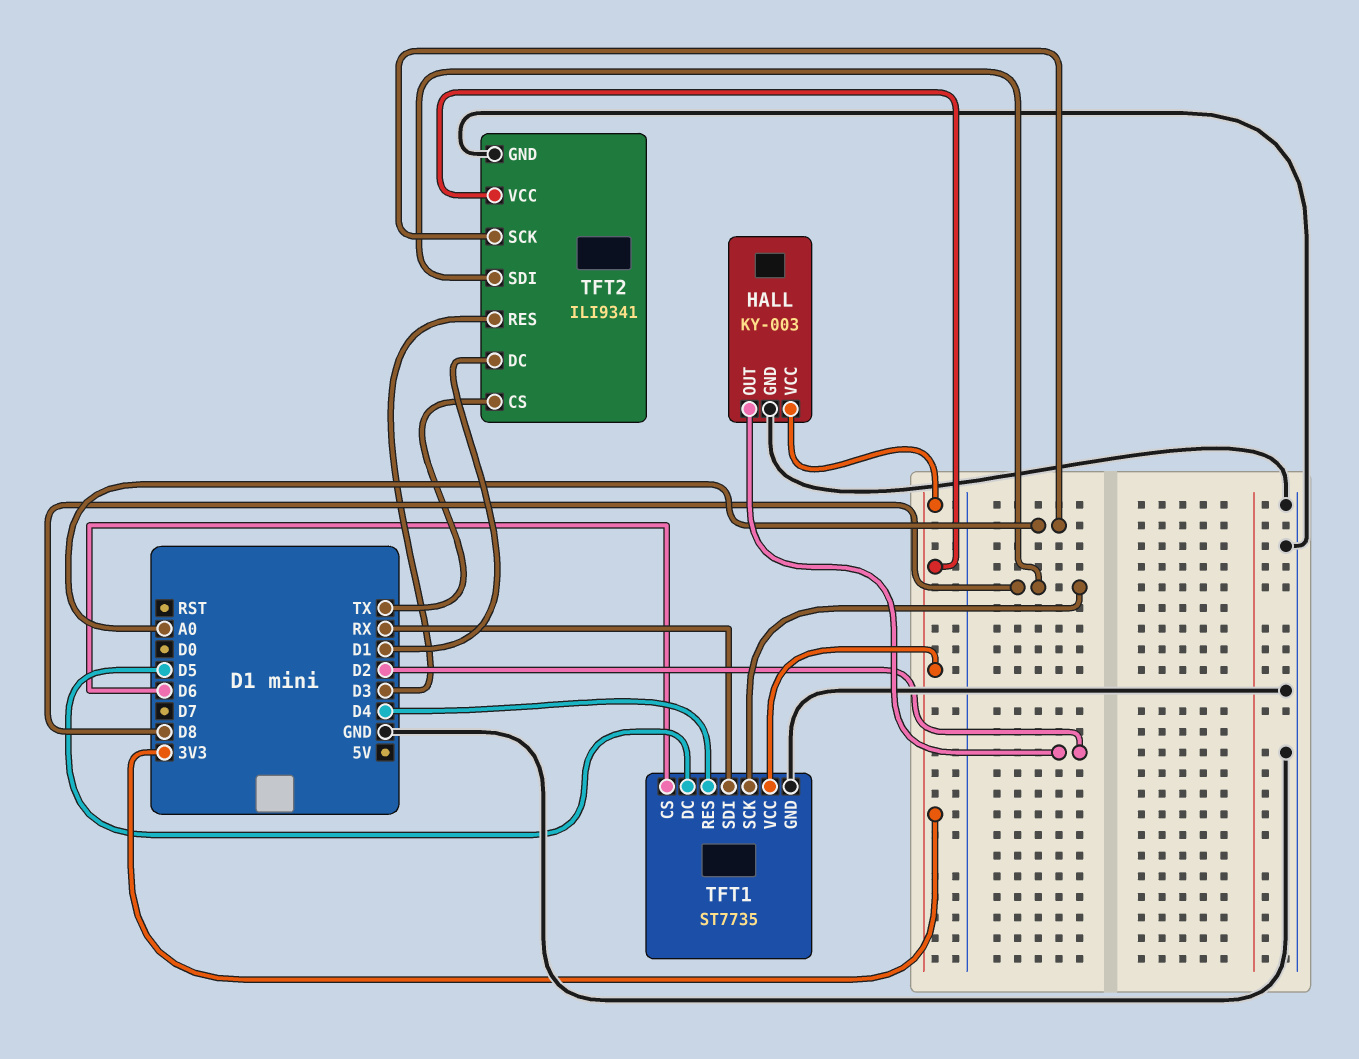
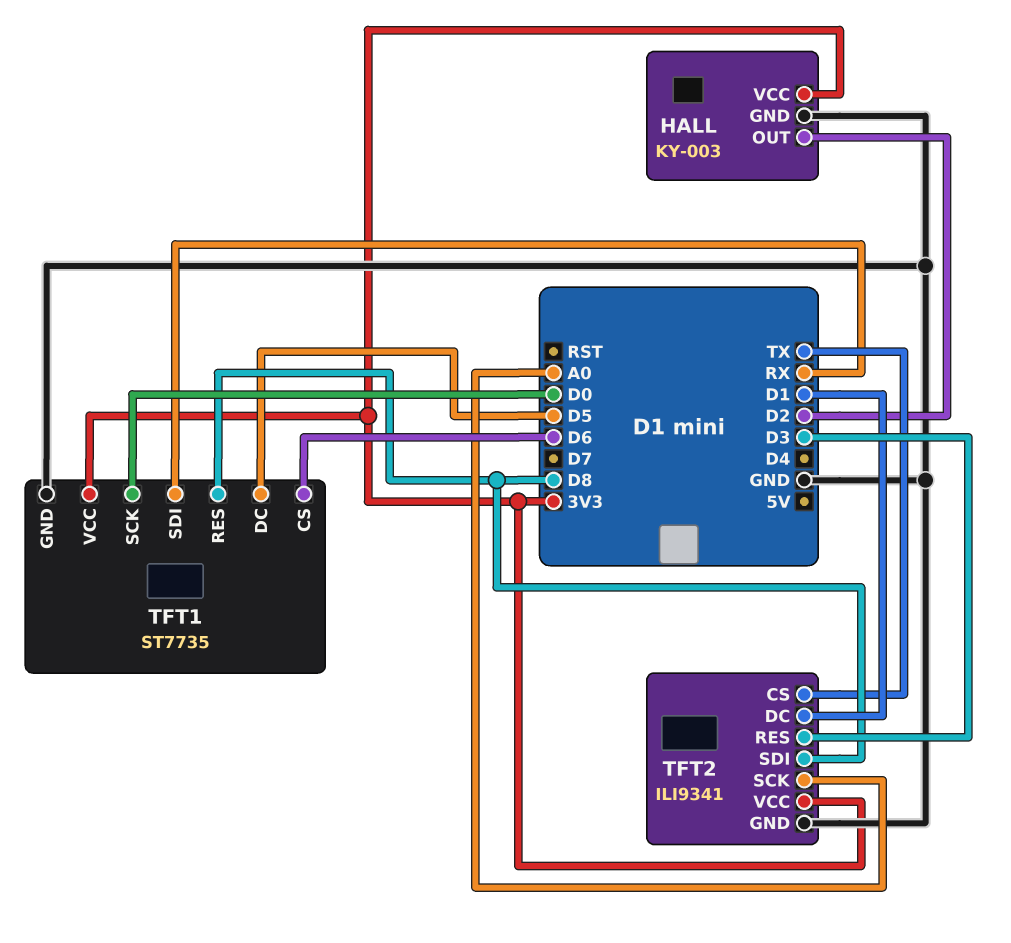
TFT1 pin RES: D4 -> D8
TFT1 pin SCK: D8 -> D0

